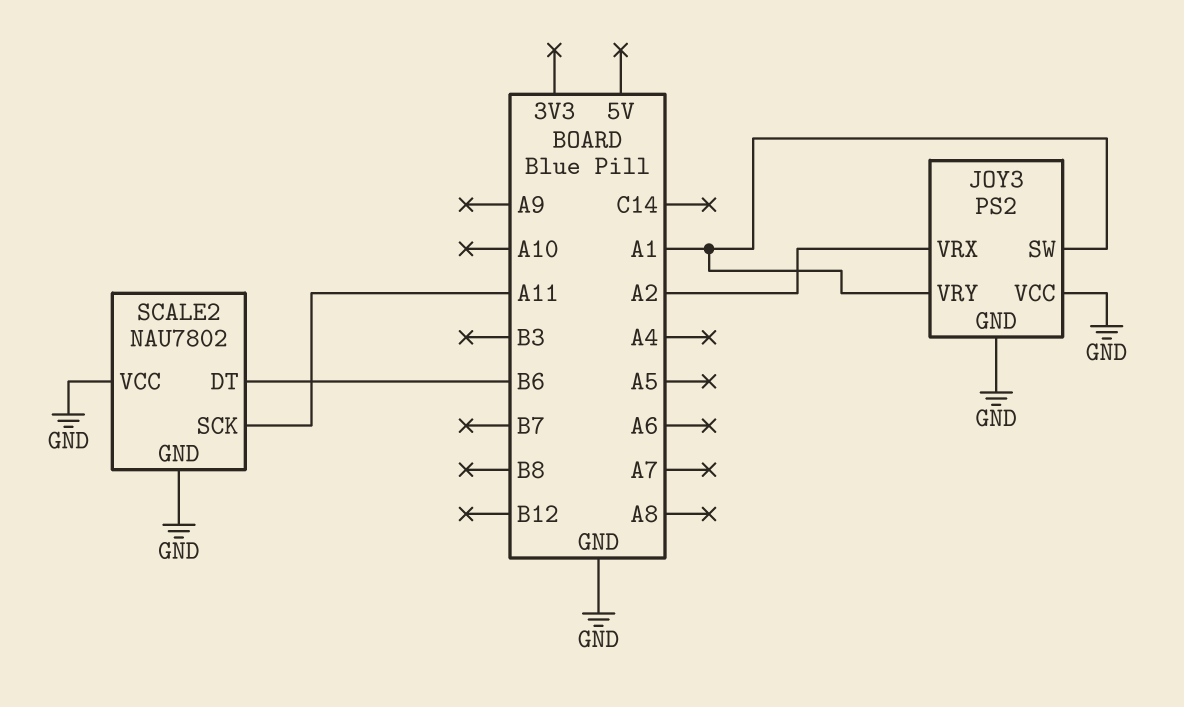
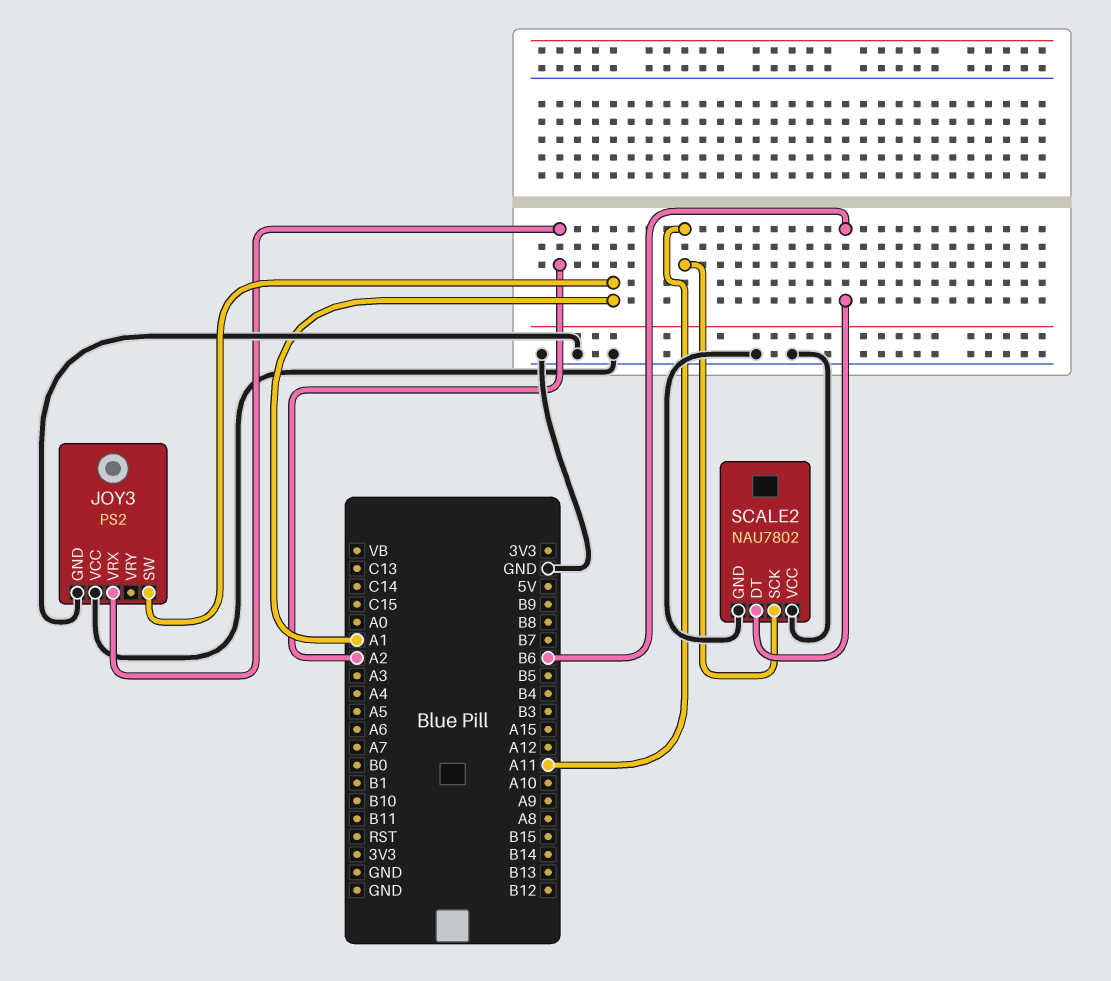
JOY3 pin VRY: A1 -> none

